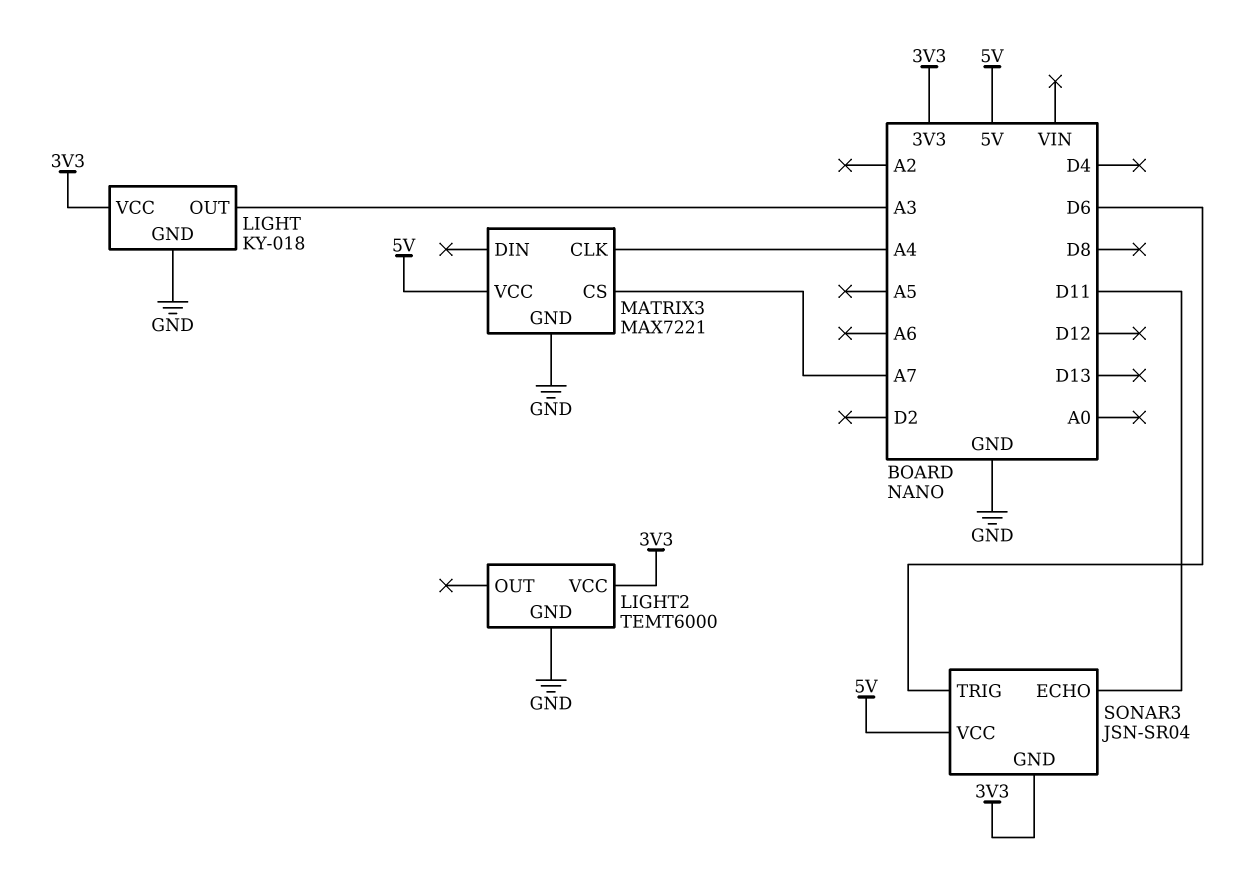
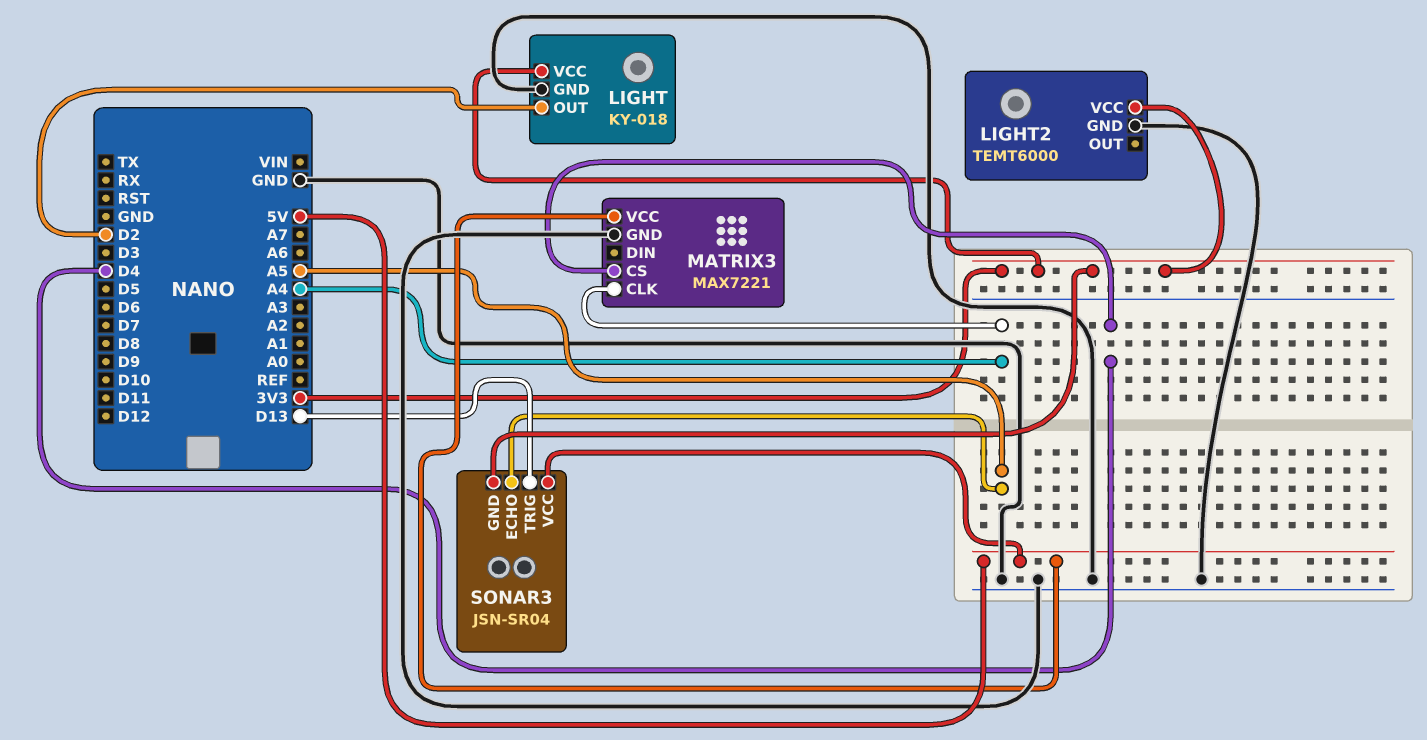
LIGHT pin OUT: A3 -> D2
MATRIX3 pin CS: A7 -> D4
SONAR3 pin ECHO: D11 -> A5
SONAR3 pin TRIG: D6 -> D13

